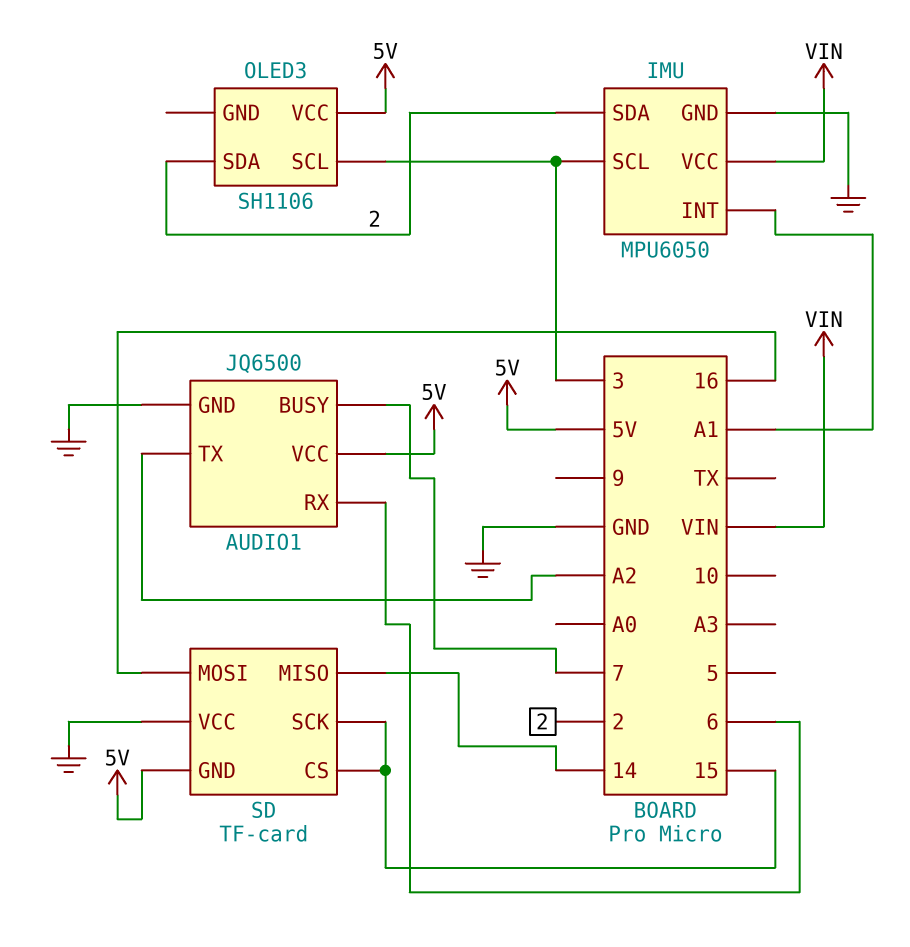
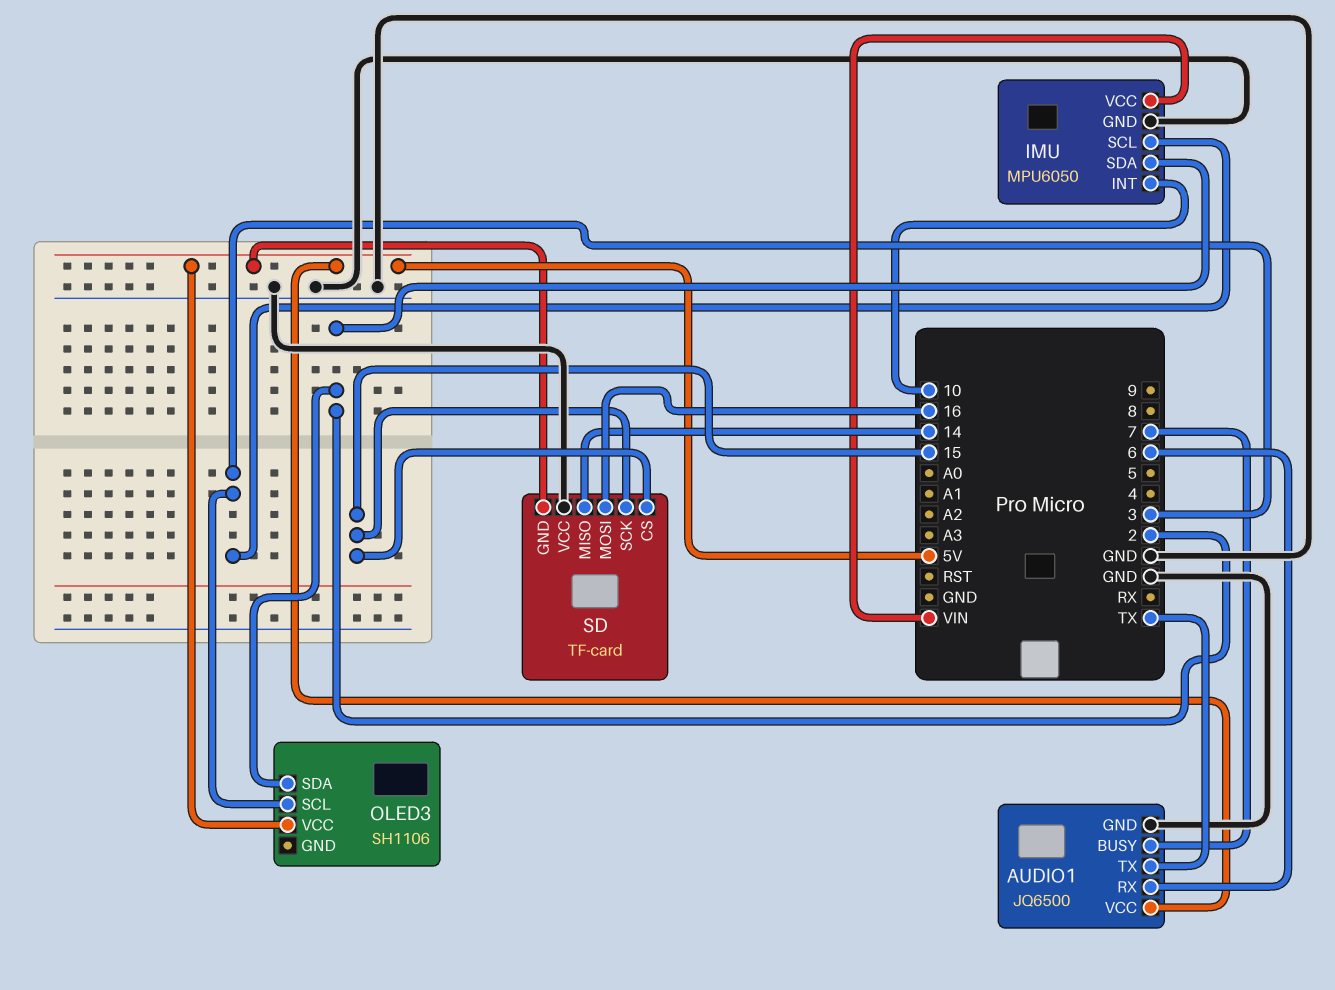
AUDIO1 pin TX: A2 -> TX
IMU pin INT: A1 -> 10

